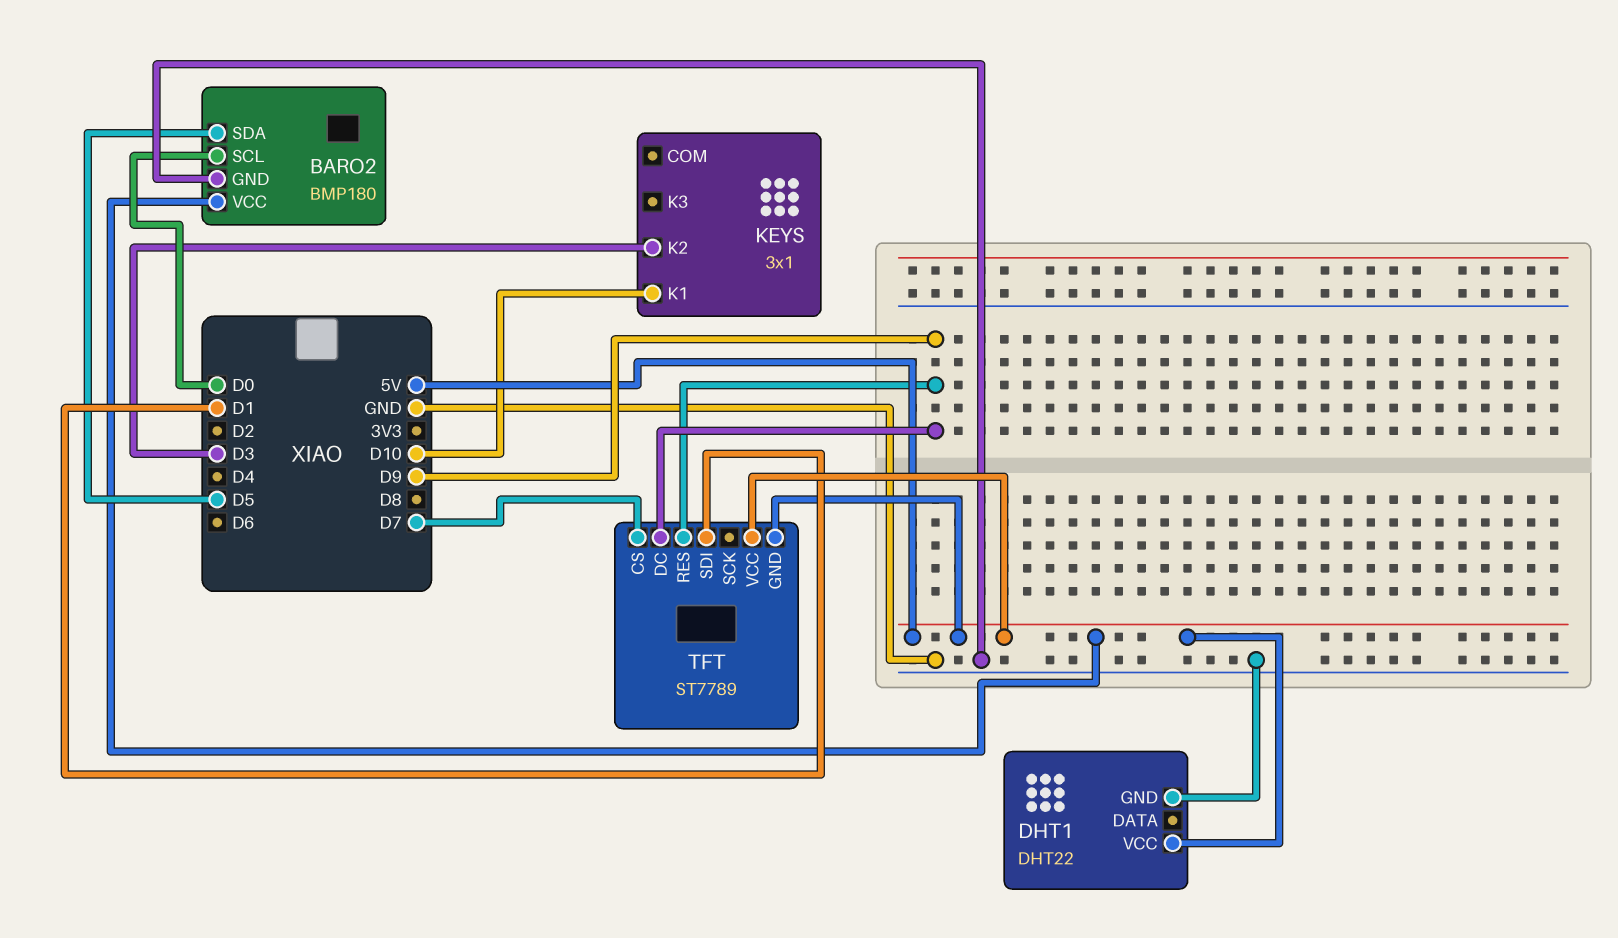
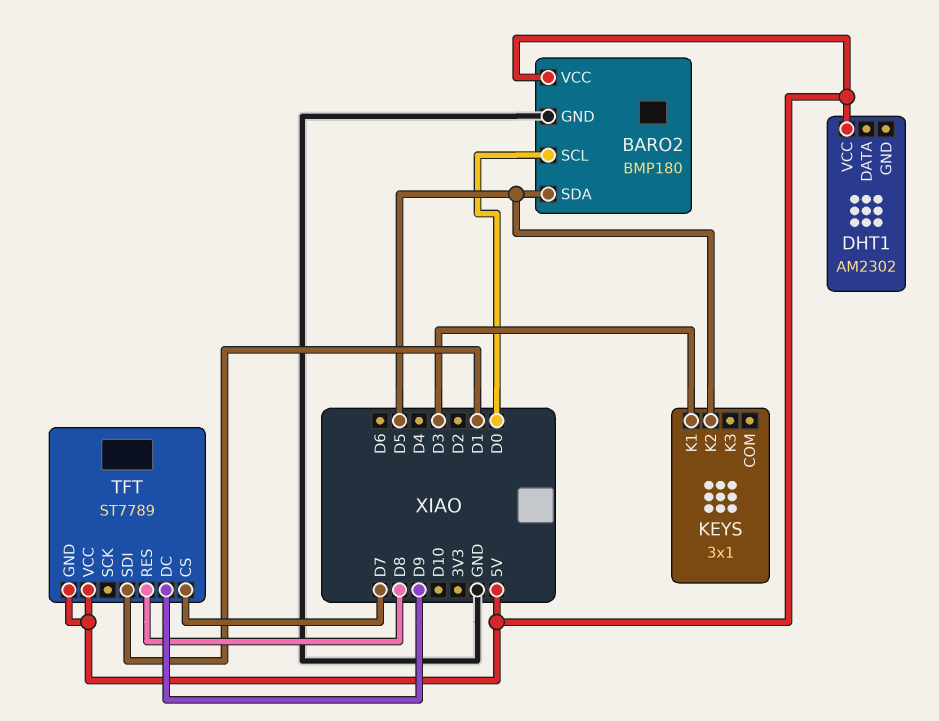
DHT1: DHT22 -> AM2302
DHT1 pin GND: GND -> none
KEYS pin K1: D10 -> D3
KEYS pin K2: D3 -> D5
TFT pin RES: D9 -> D8

